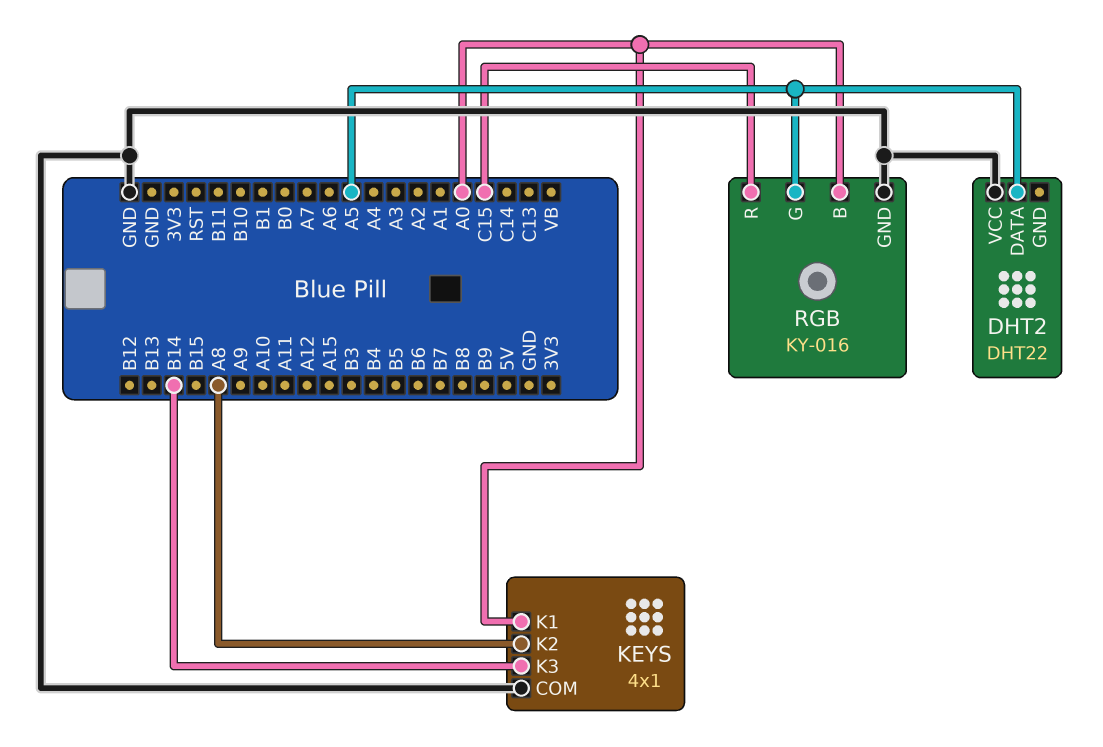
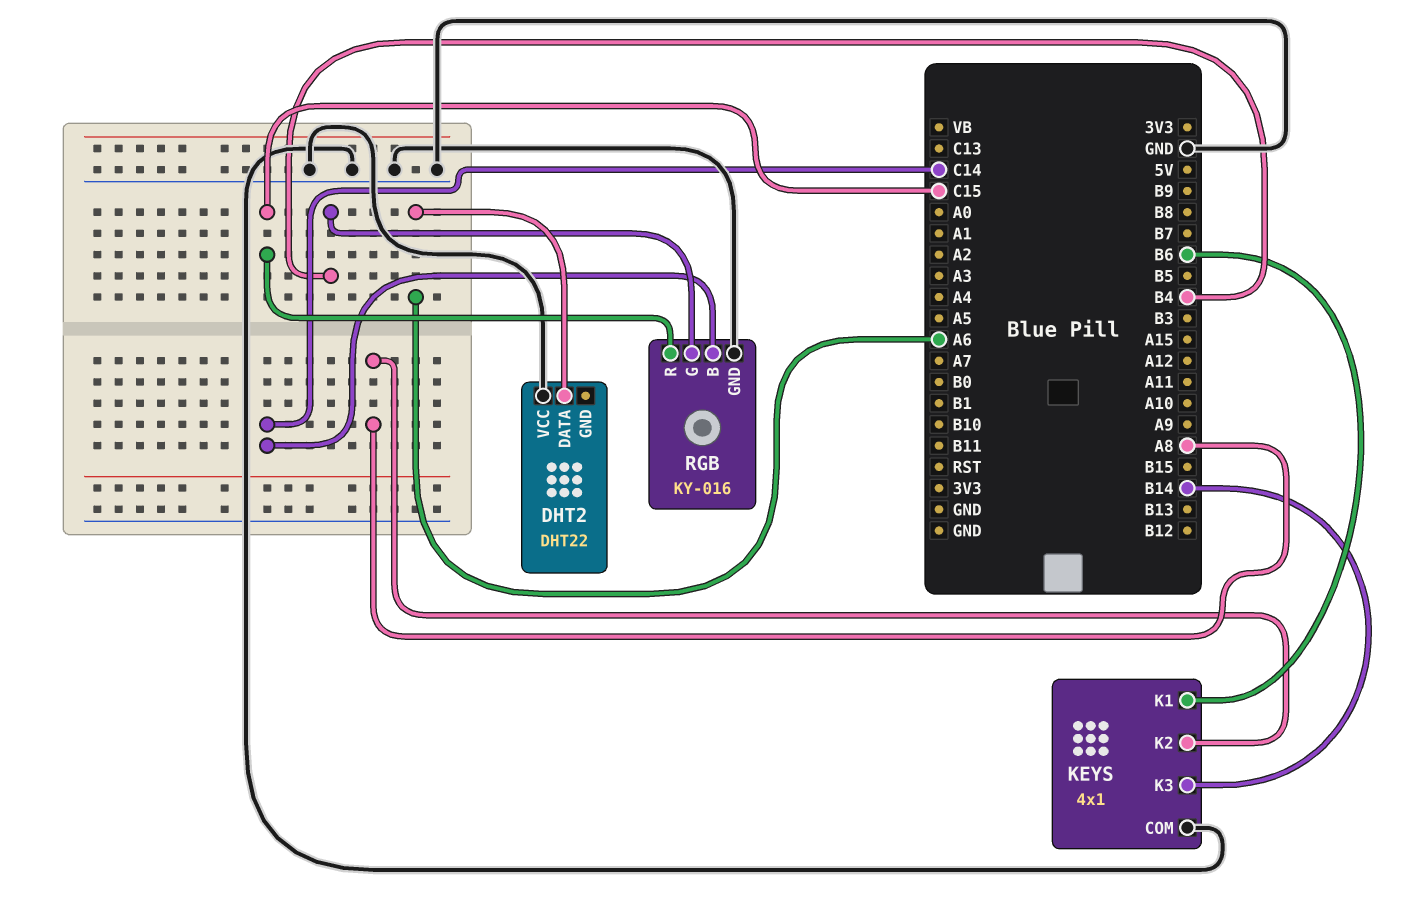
DHT2 pin DATA: A5 -> A6
KEYS pin K1: A0 -> B6
RGB pin B: A0 -> C14
RGB pin G: A5 -> B4

